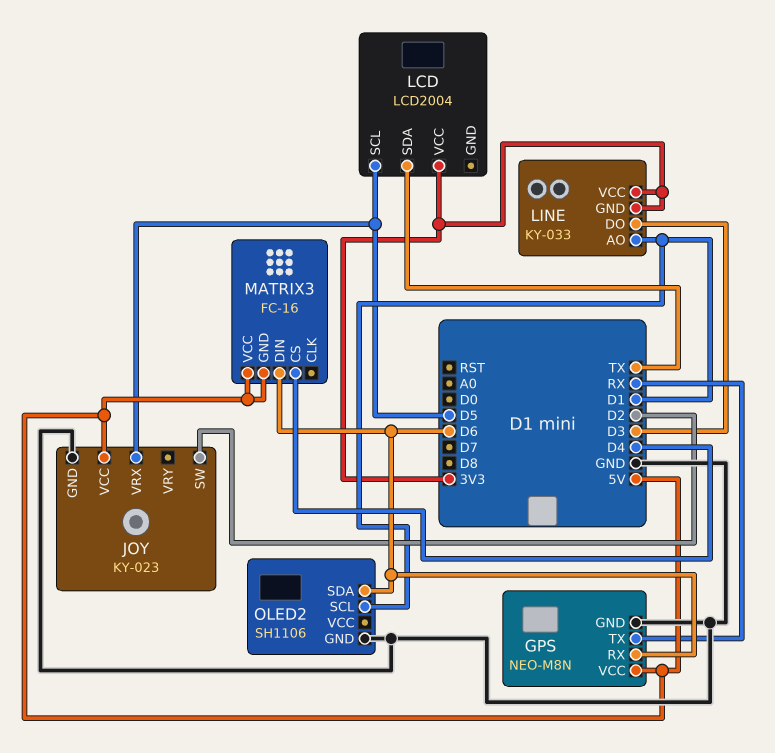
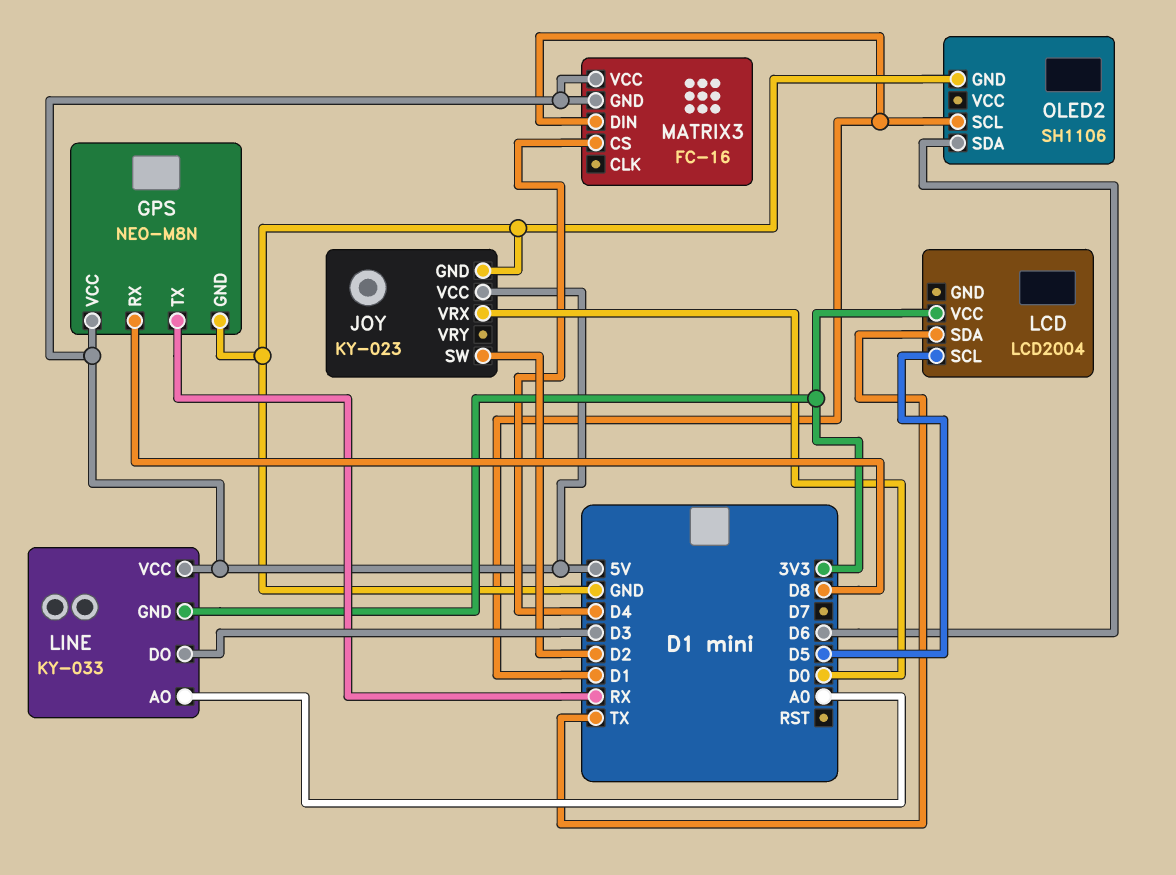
GPS pin RX: D6 -> D8
JOY pin VRX: D5 -> D0
LINE pin AO: D1 -> A0
LINE pin VCC: 3V3 -> 5V
MATRIX3 pin DIN: D6 -> D1

